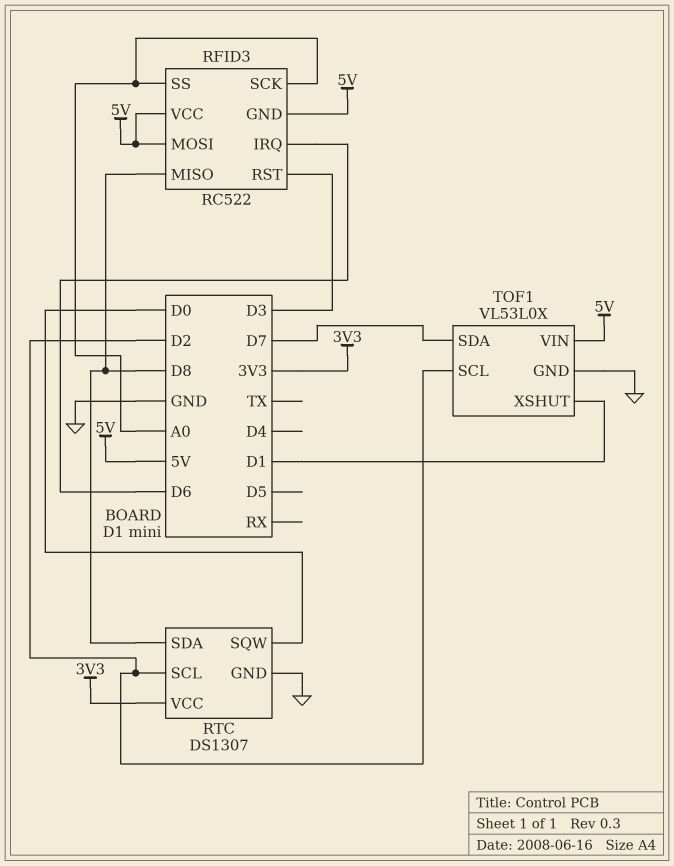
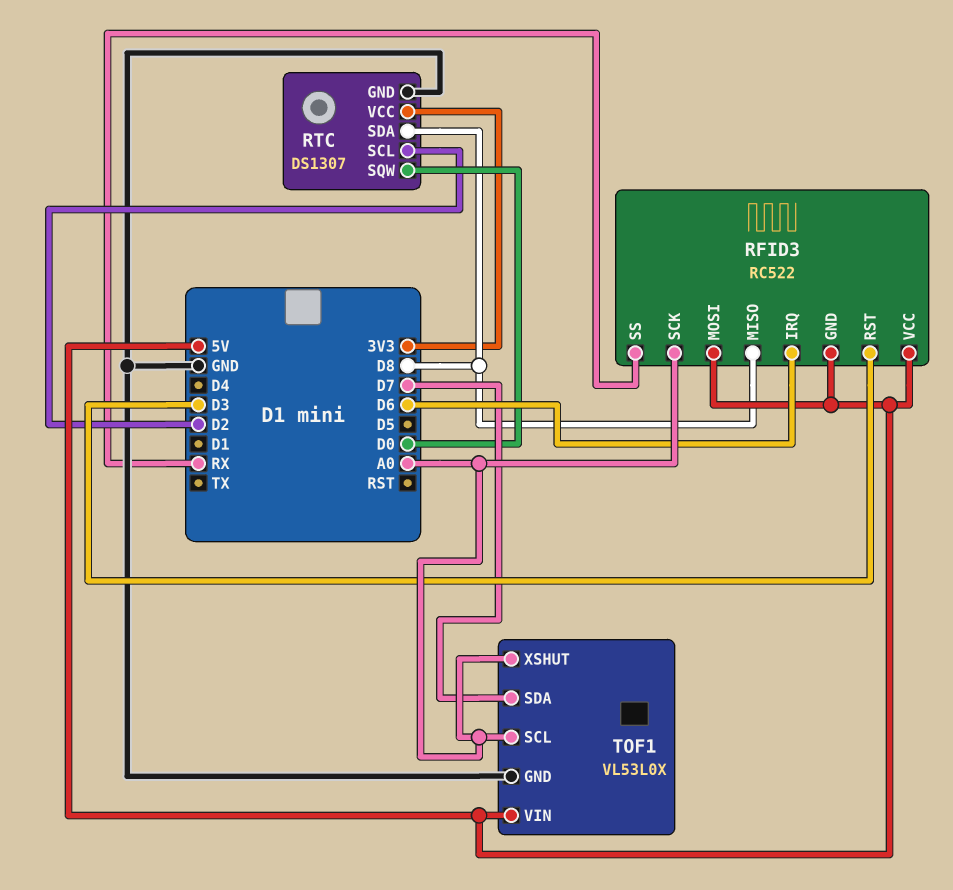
RFID3 pin SS: A0 -> RX
TOF1 pin SCL: D2 -> A0
TOF1 pin XSHUT: D1 -> A0

